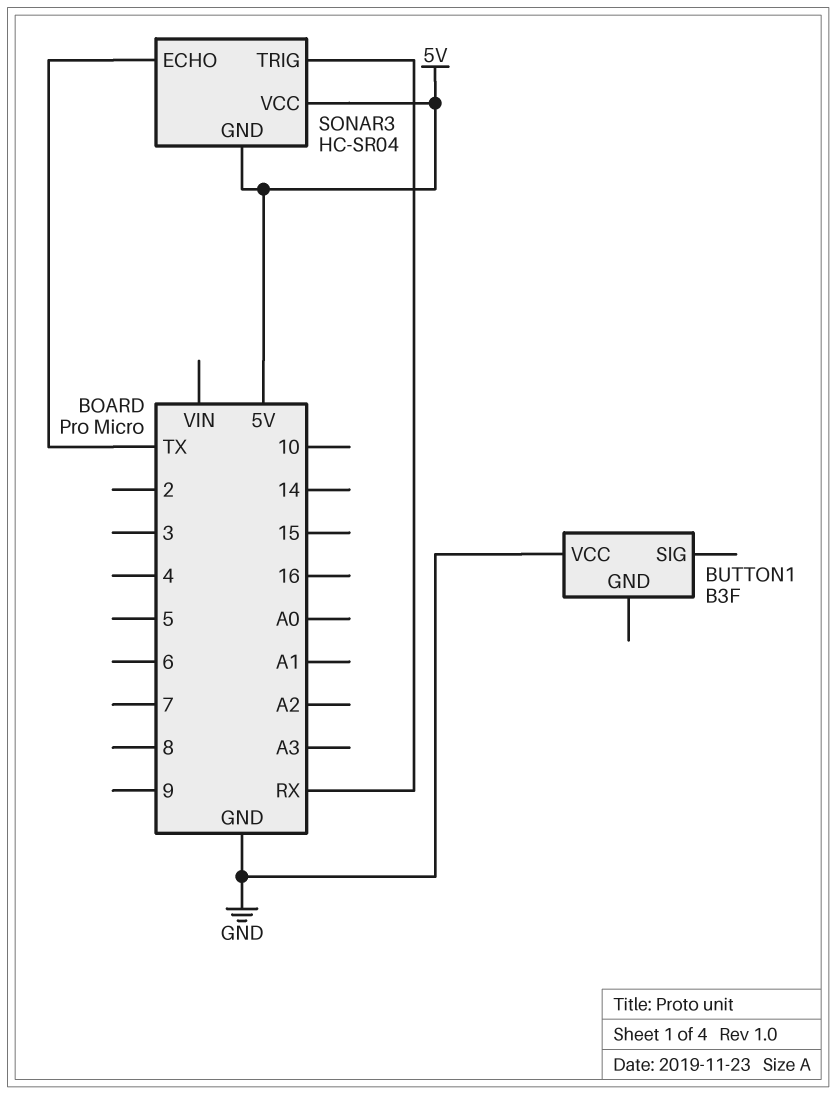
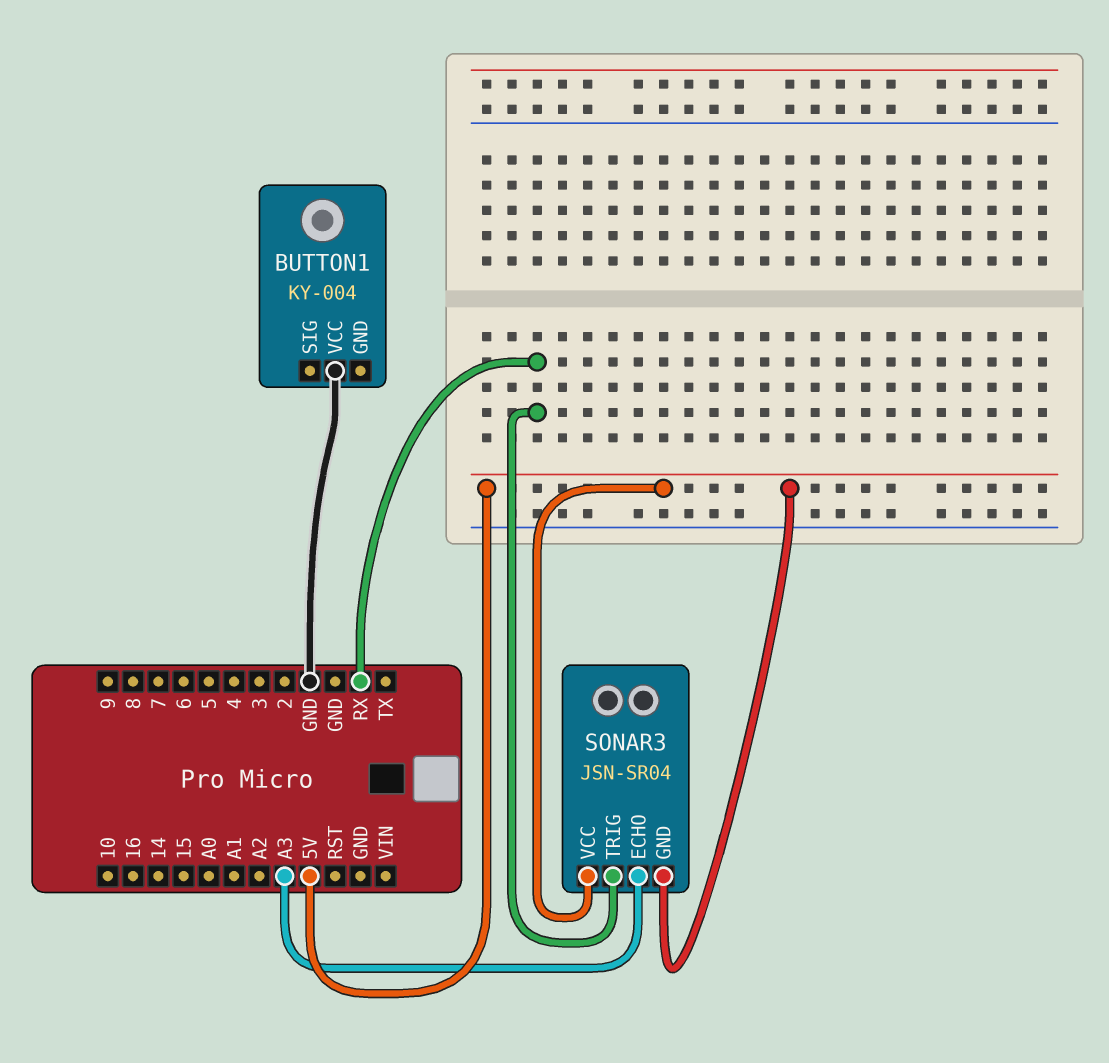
BUTTON1: B3F -> KY-004
SONAR3: HC-SR04 -> JSN-SR04
SONAR3 pin ECHO: TX -> A3

